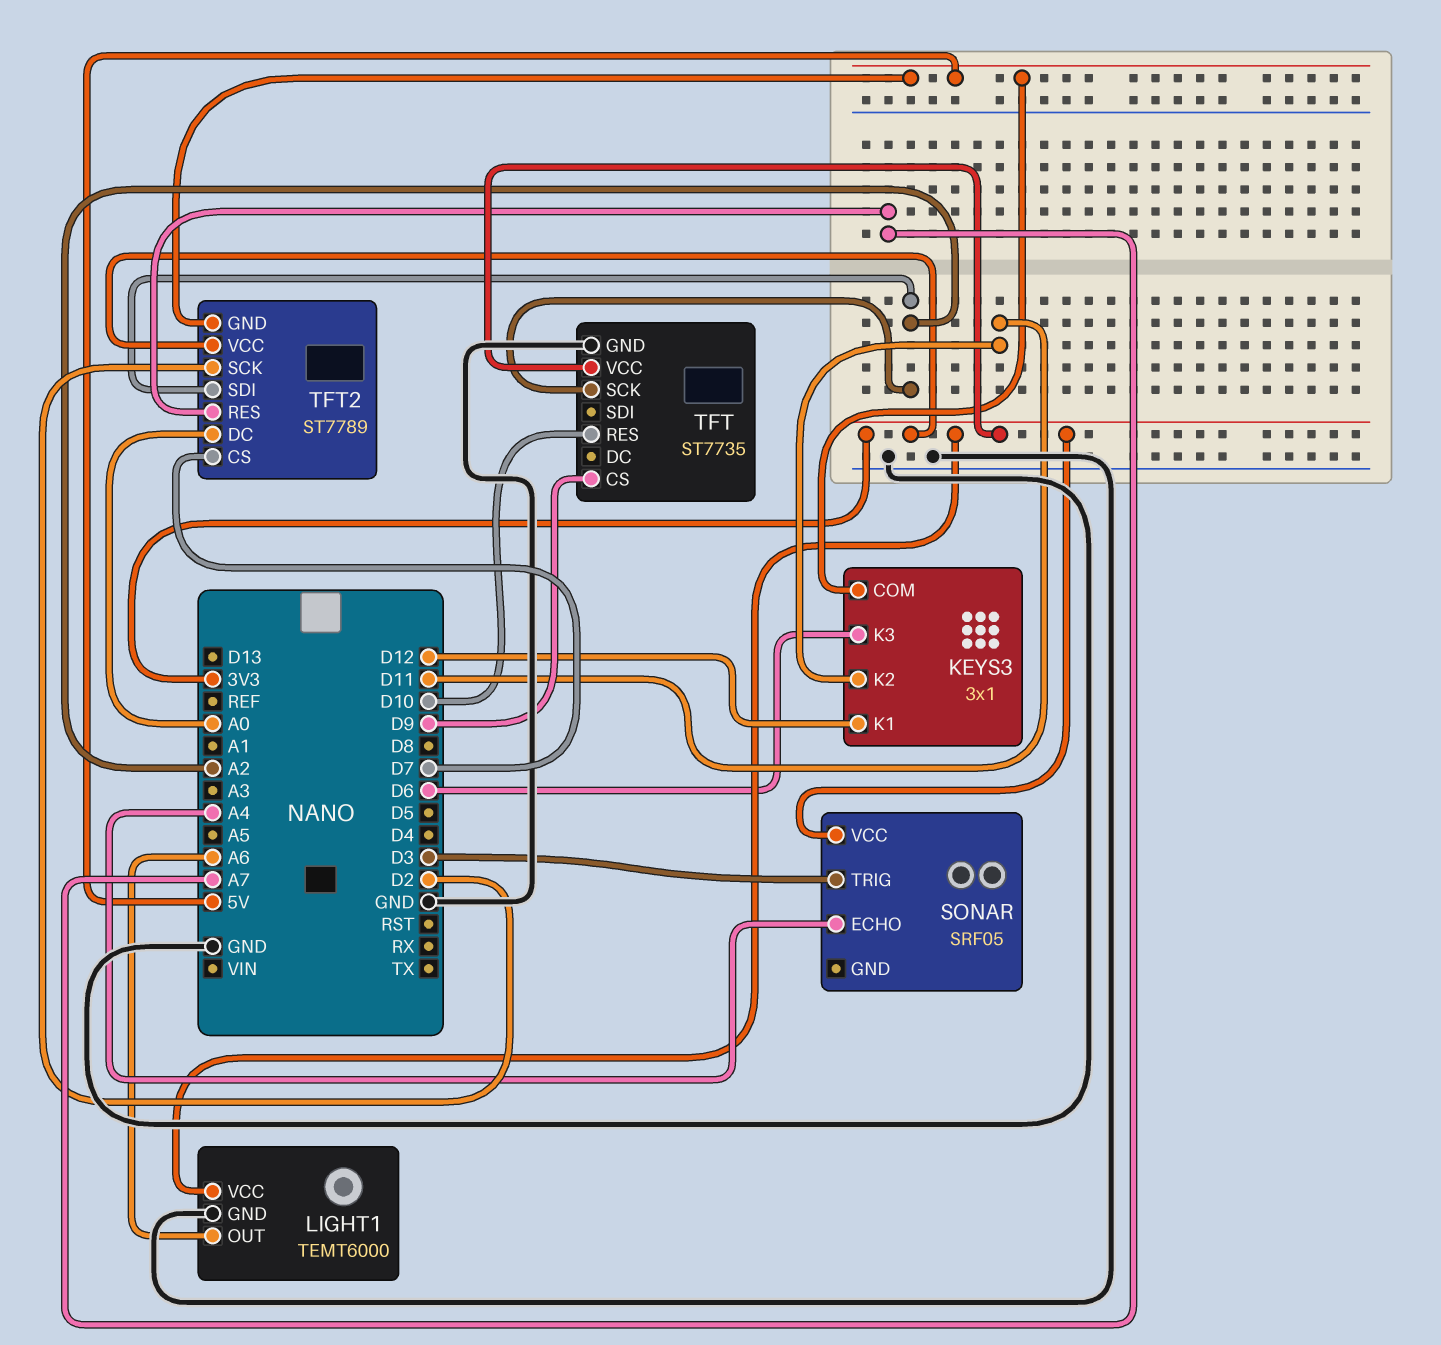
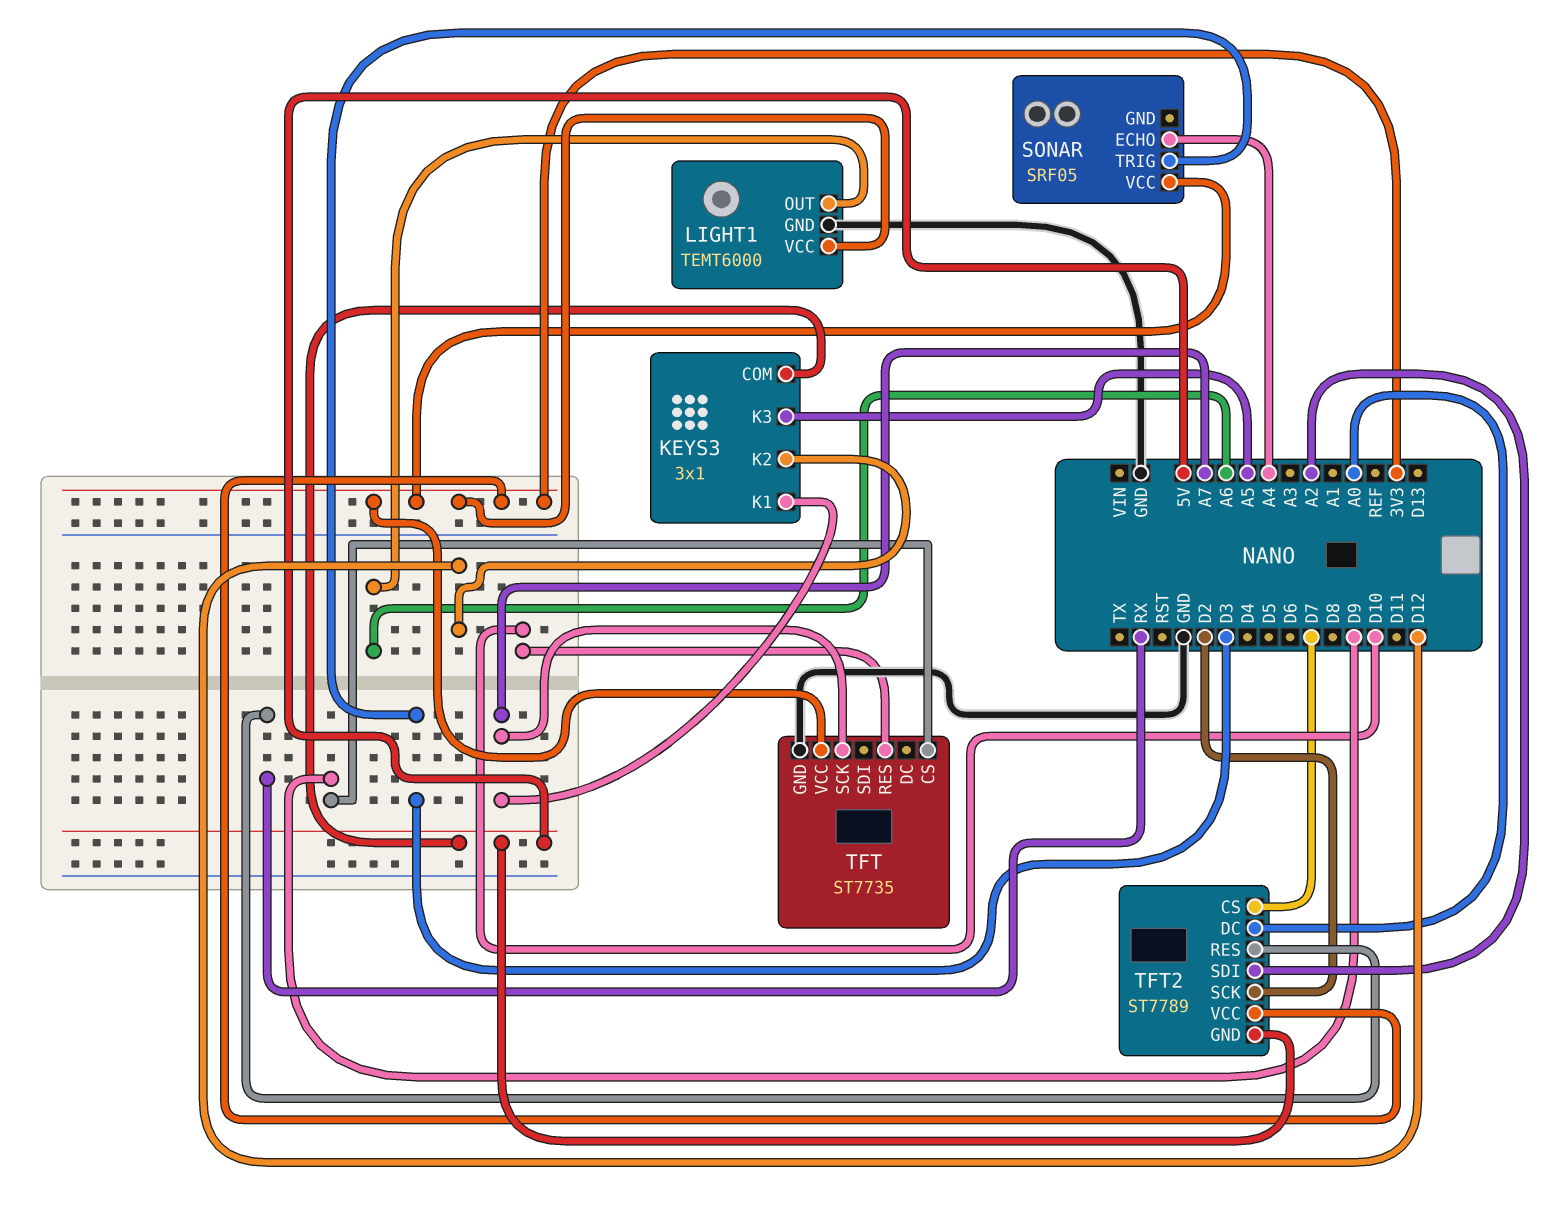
KEYS3 pin K1: D12 -> A7
KEYS3 pin K2: D11 -> D12
KEYS3 pin K3: D6 -> A5
TFT pin SCK: A2 -> A7
TFT2 pin RES: A7 -> RX

